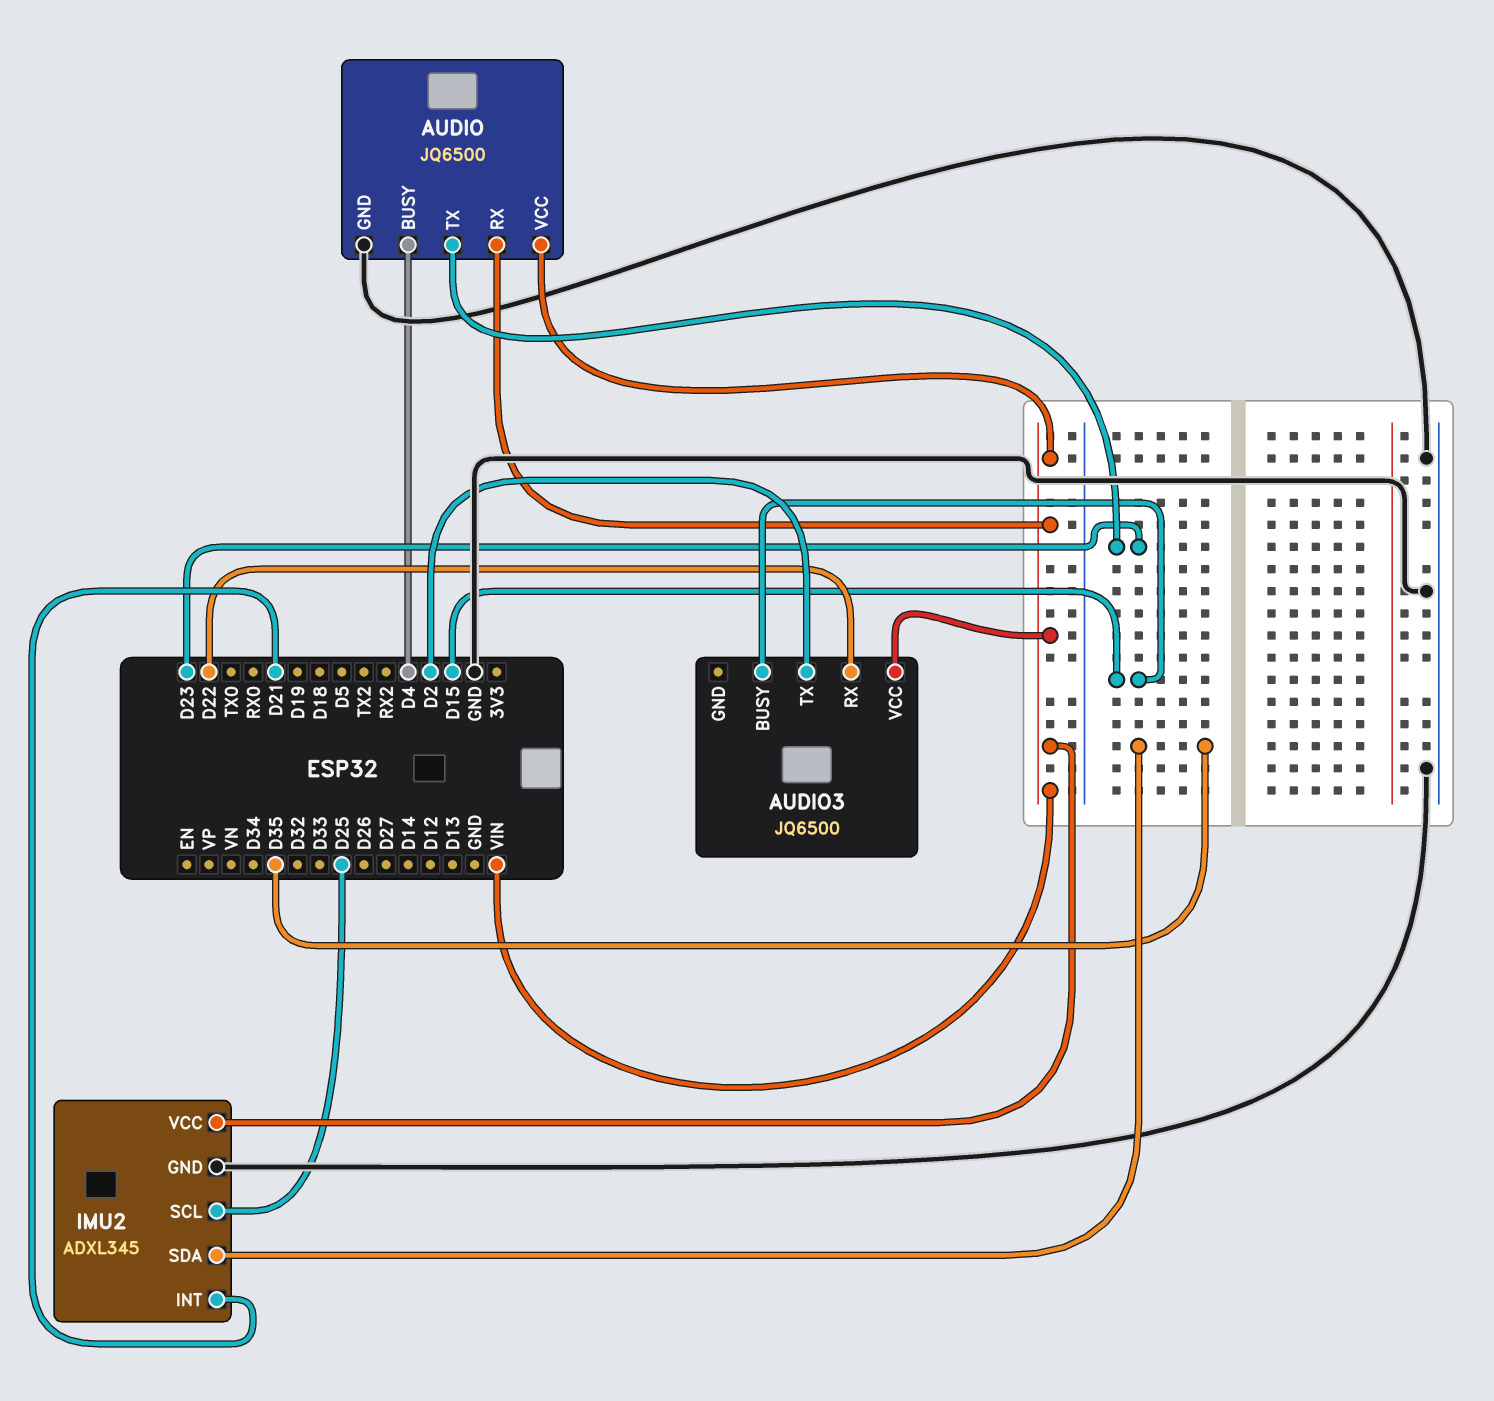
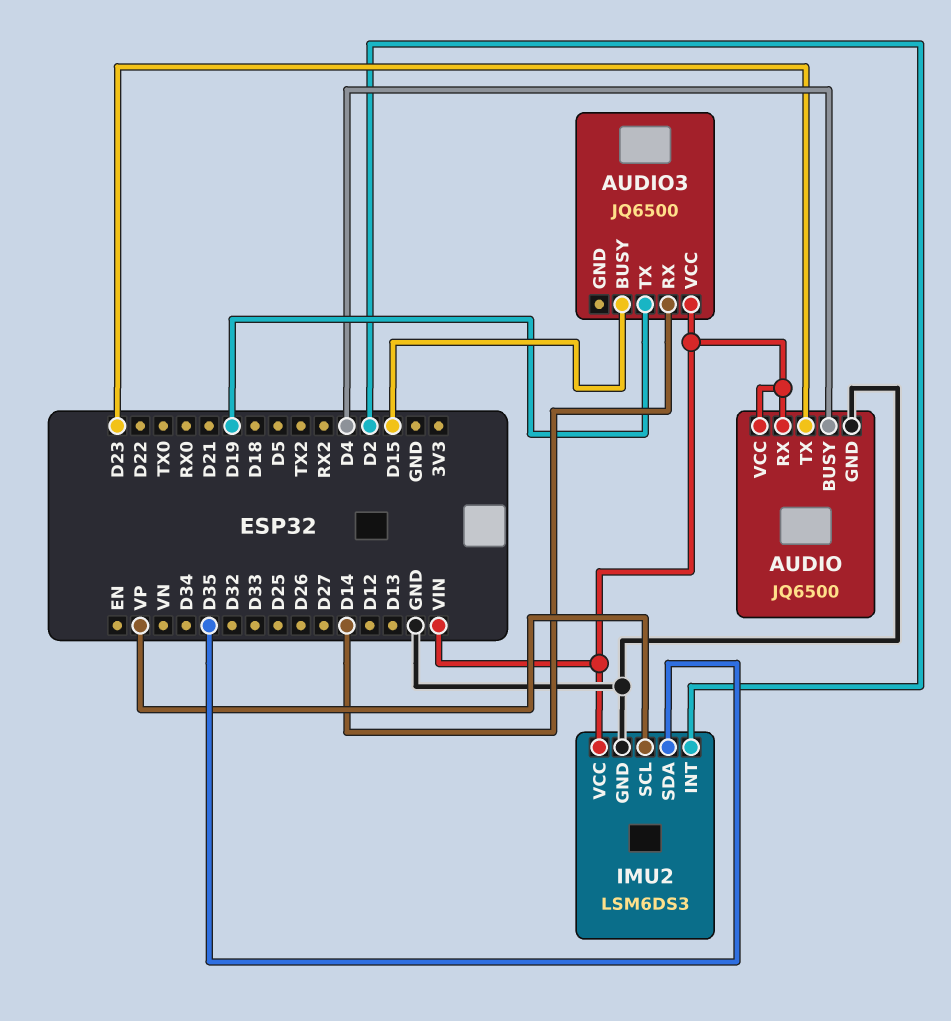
AUDIO3 pin RX: D22 -> D14
AUDIO3 pin TX: D2 -> D19
IMU2: ADXL345 -> LSM6DS3
IMU2 pin INT: D21 -> D2
IMU2 pin SCL: D25 -> VP

